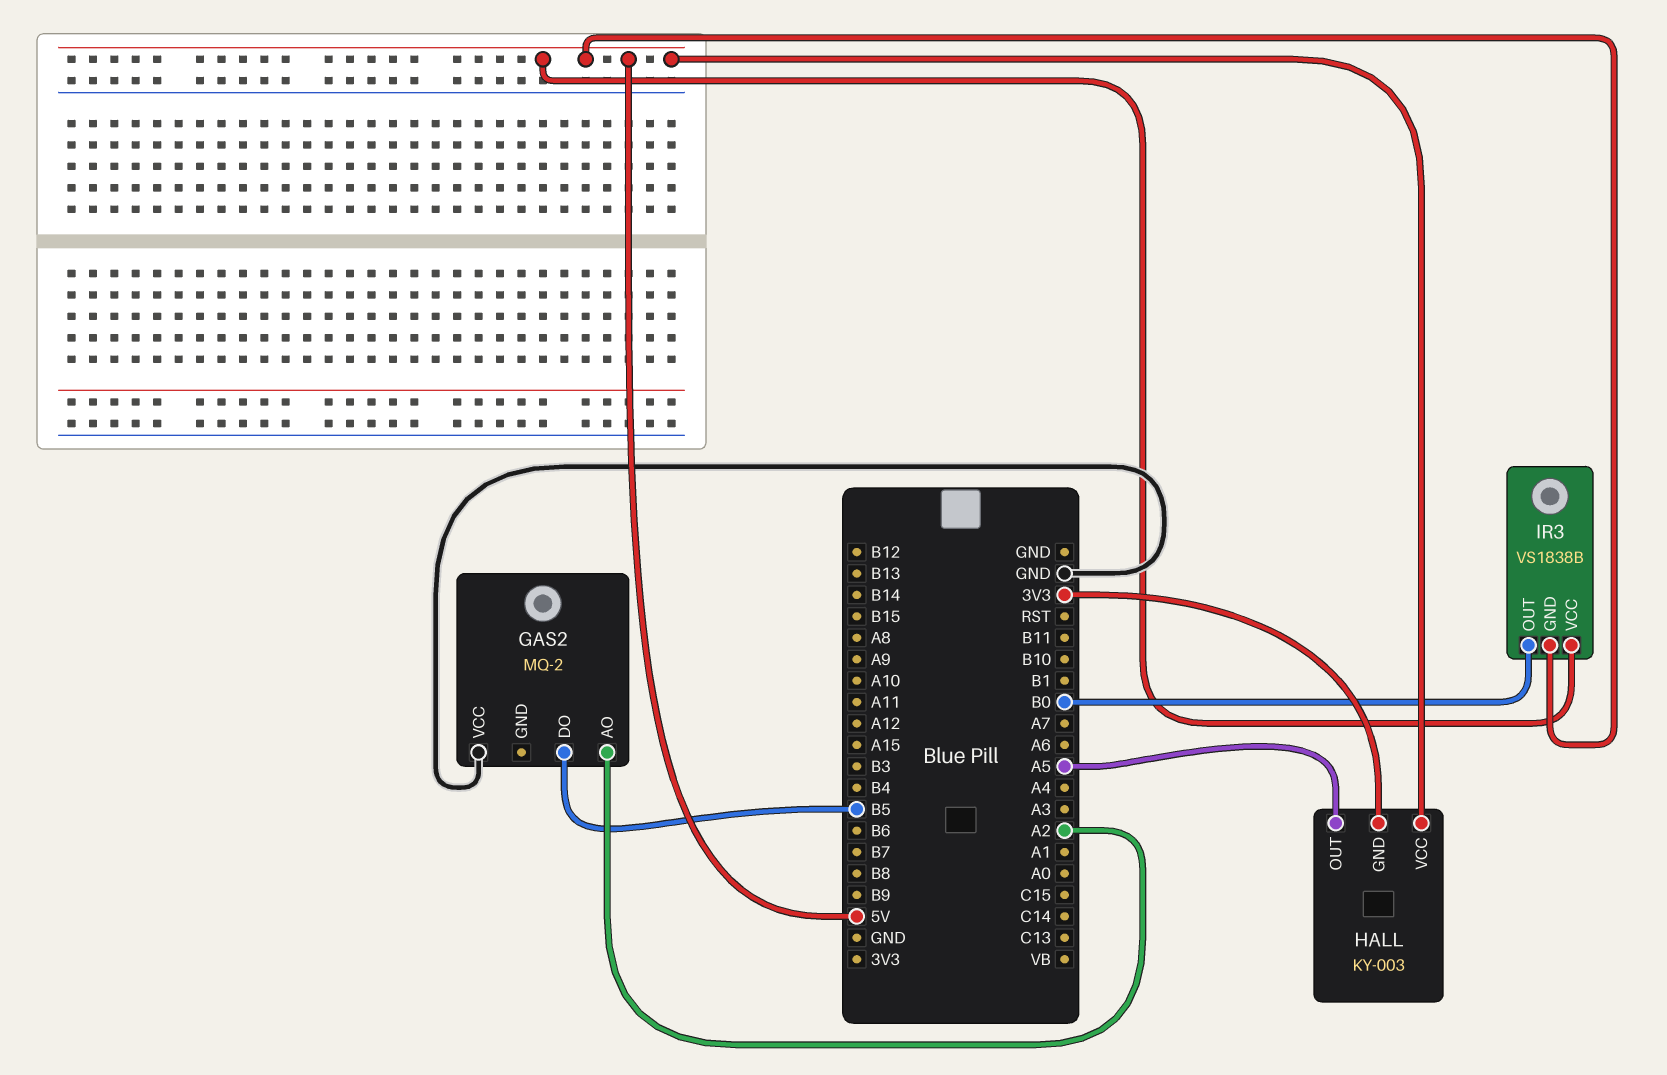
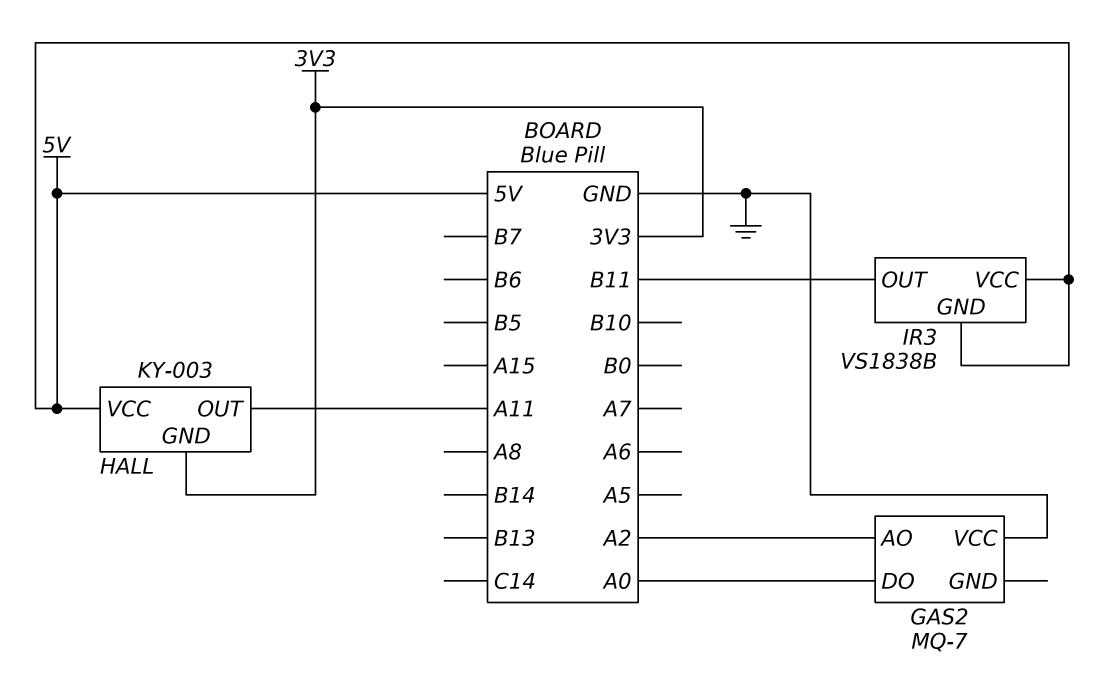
GAS2: MQ-2 -> MQ-7
GAS2 pin DO: B5 -> A0
HALL pin OUT: A5 -> A11
IR3 pin OUT: B0 -> B11

